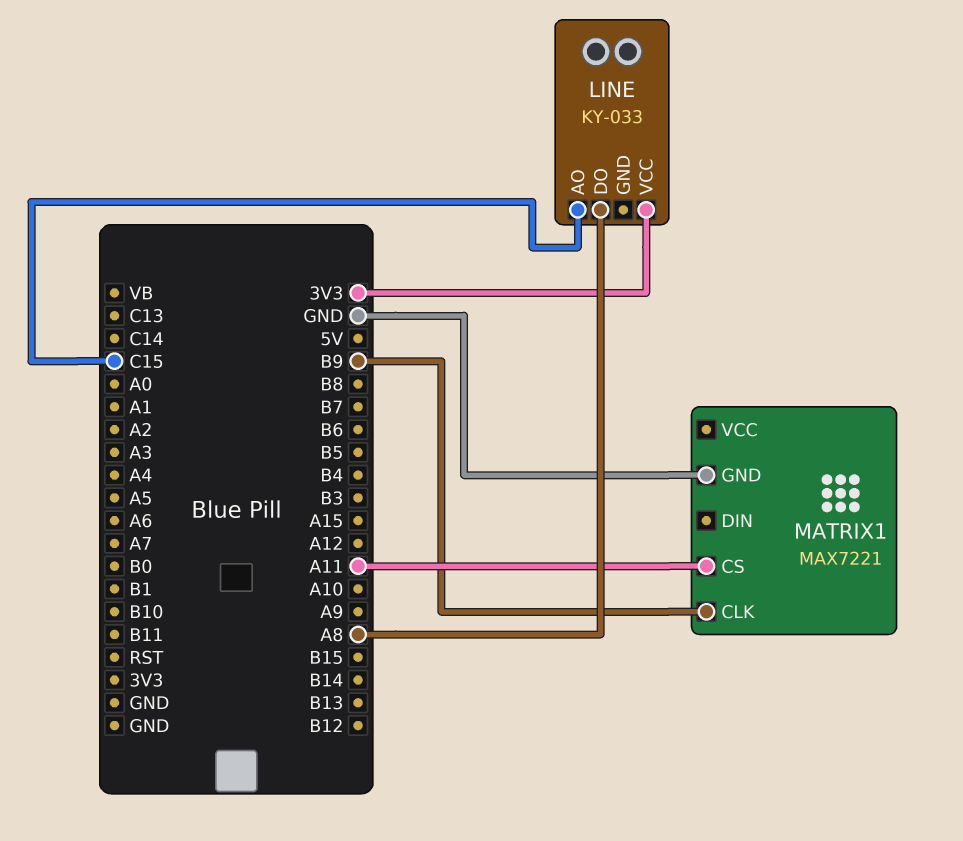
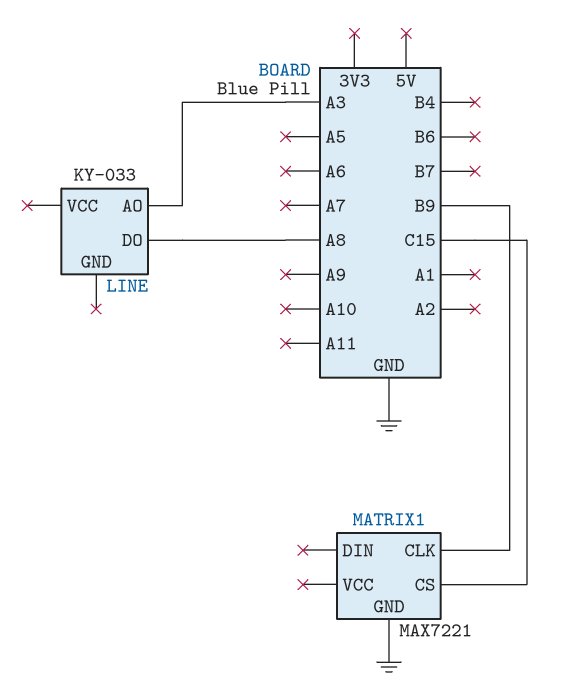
LINE pin AO: C15 -> A3
LINE pin VCC: 3V3 -> none
MATRIX1 pin CS: A11 -> C15

